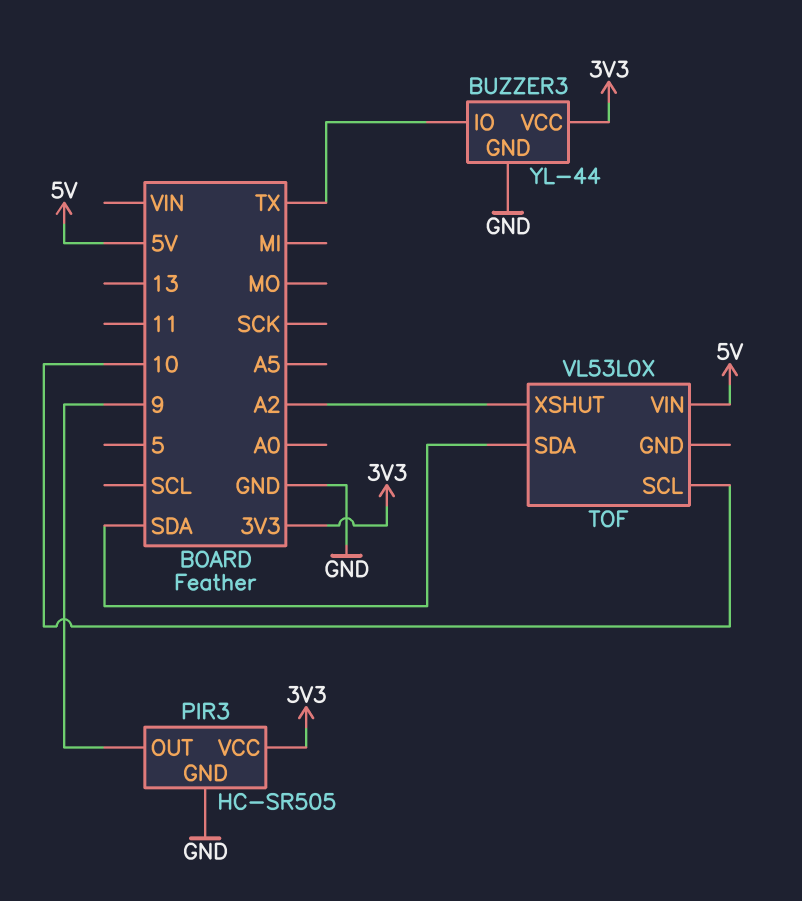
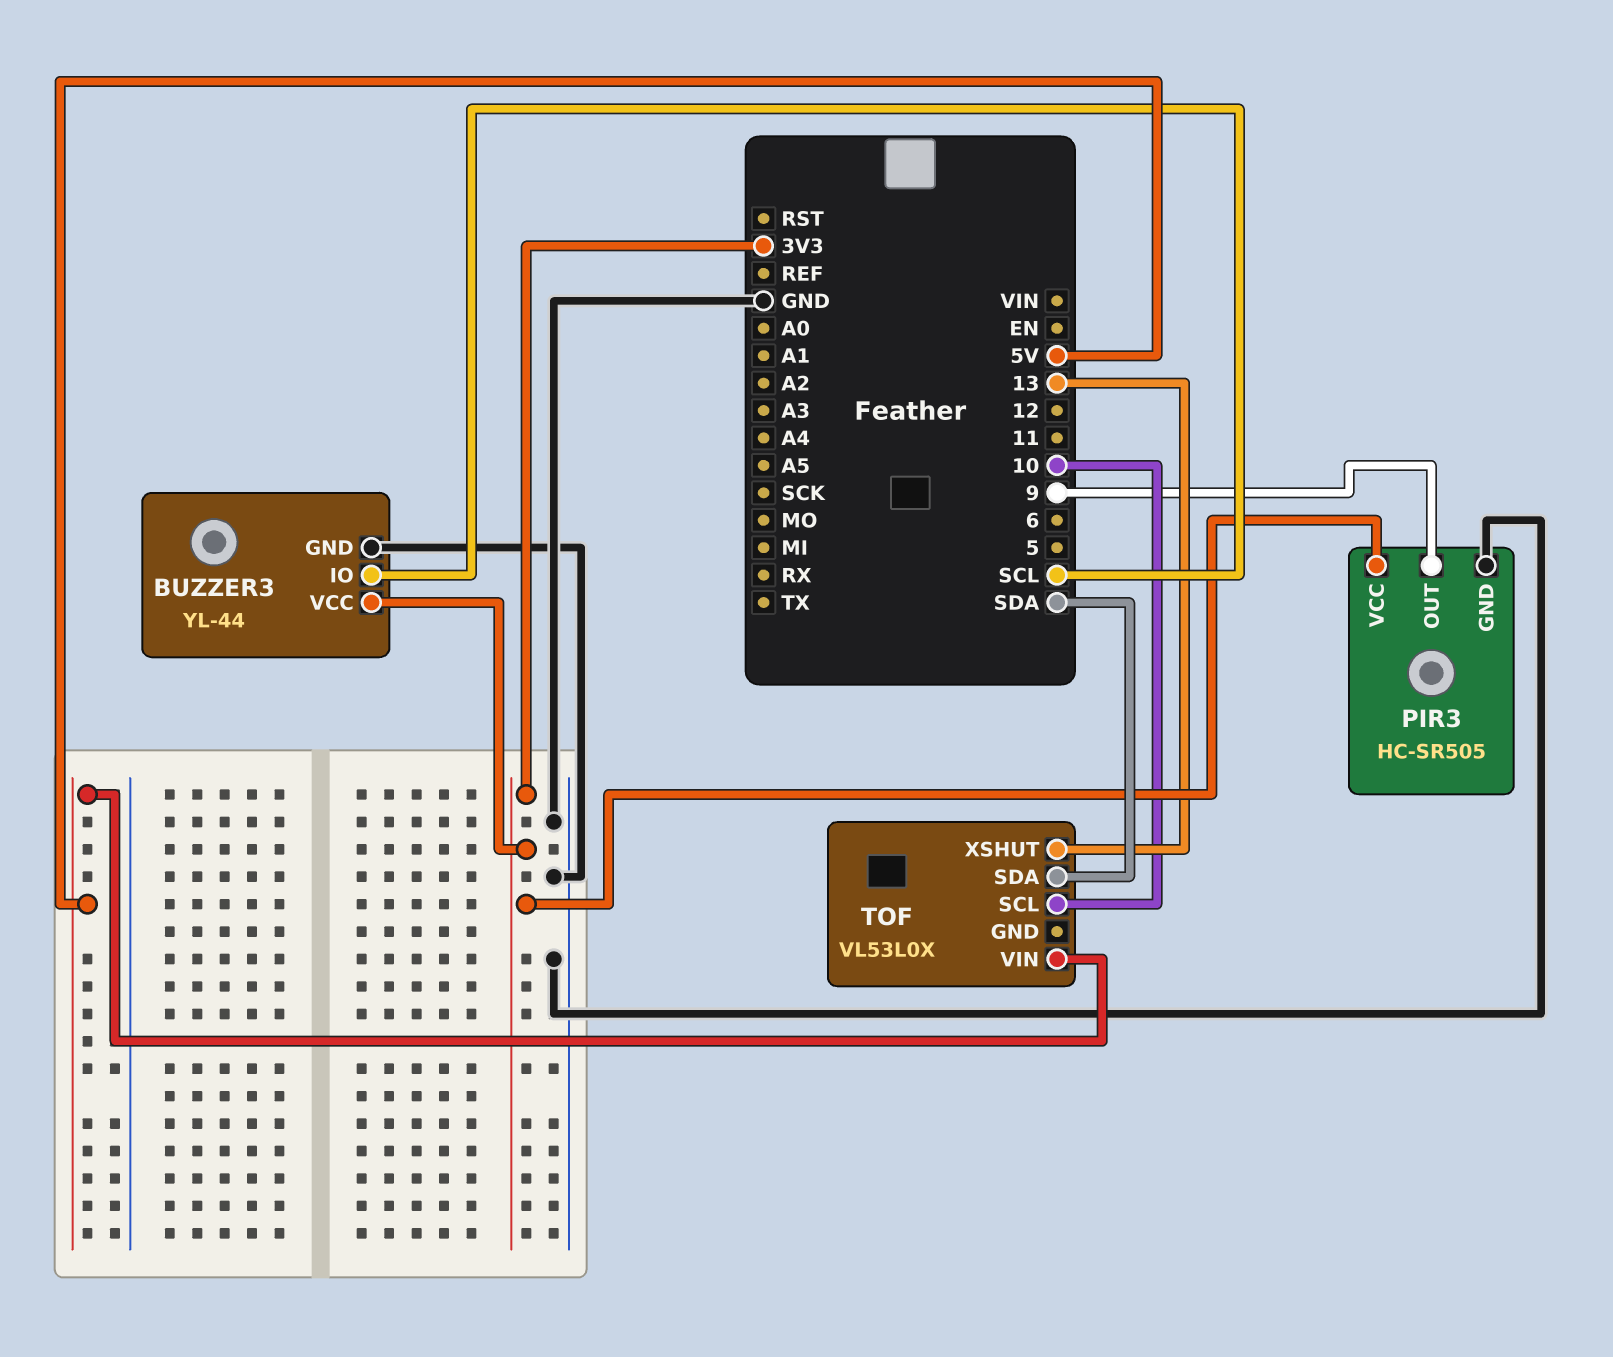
BUZZER3 pin IO: TX -> SCL
TOF pin XSHUT: A2 -> 13

